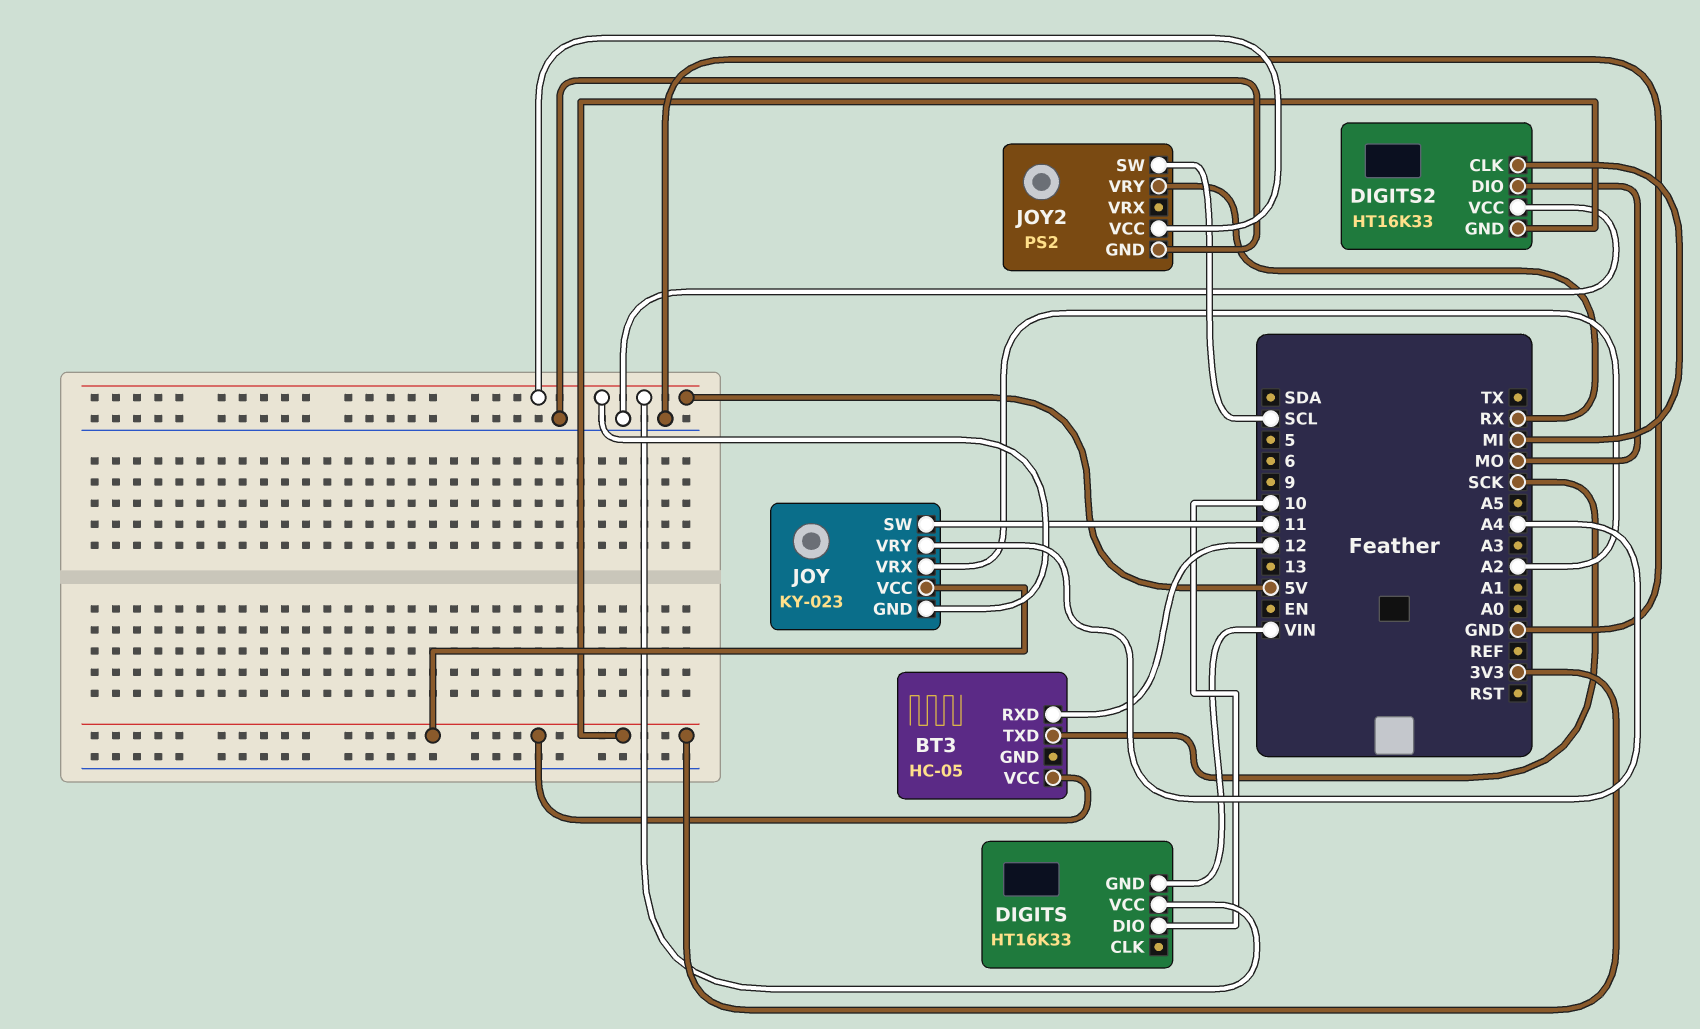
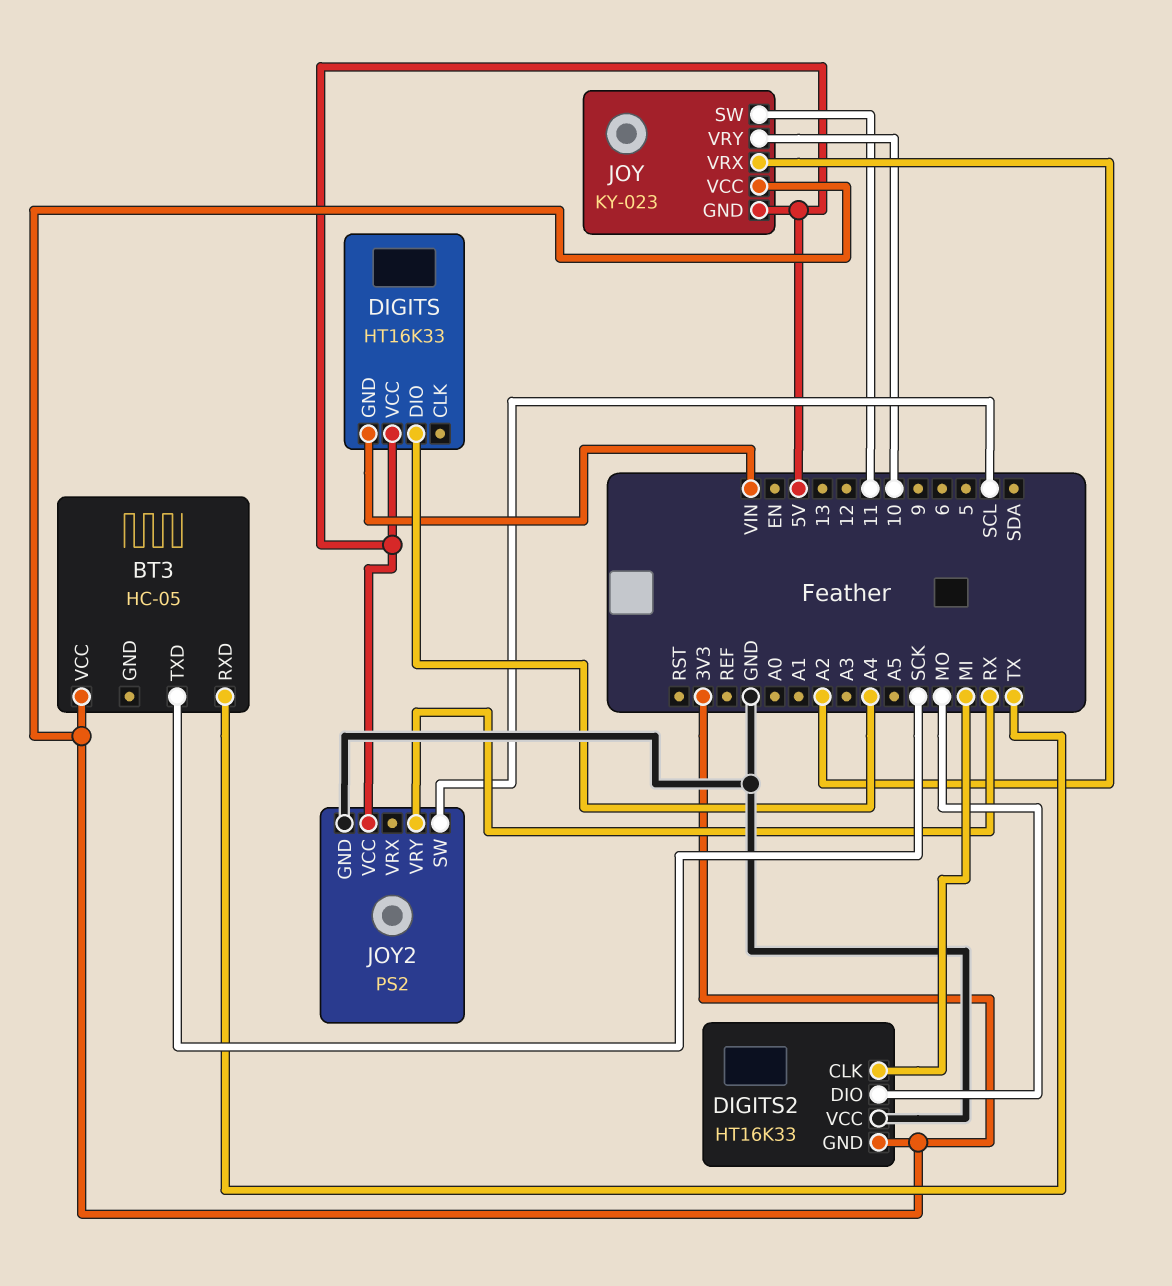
BT3 pin RXD: 12 -> TX
DIGITS pin DIO: 10 -> A4
JOY pin VRY: A4 -> 10

